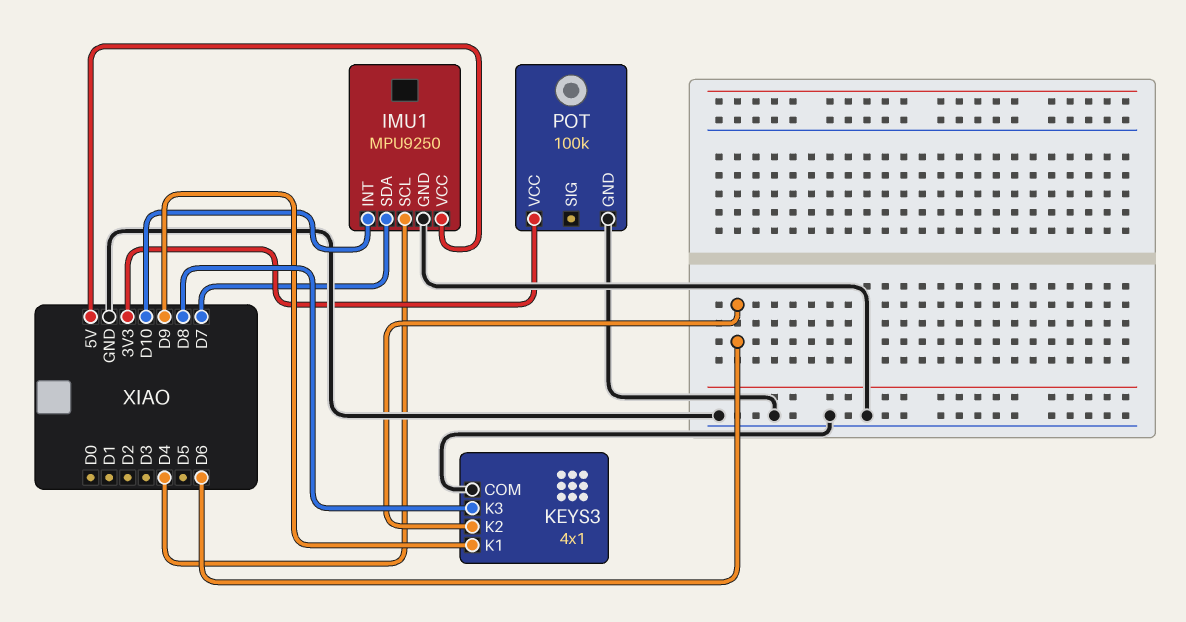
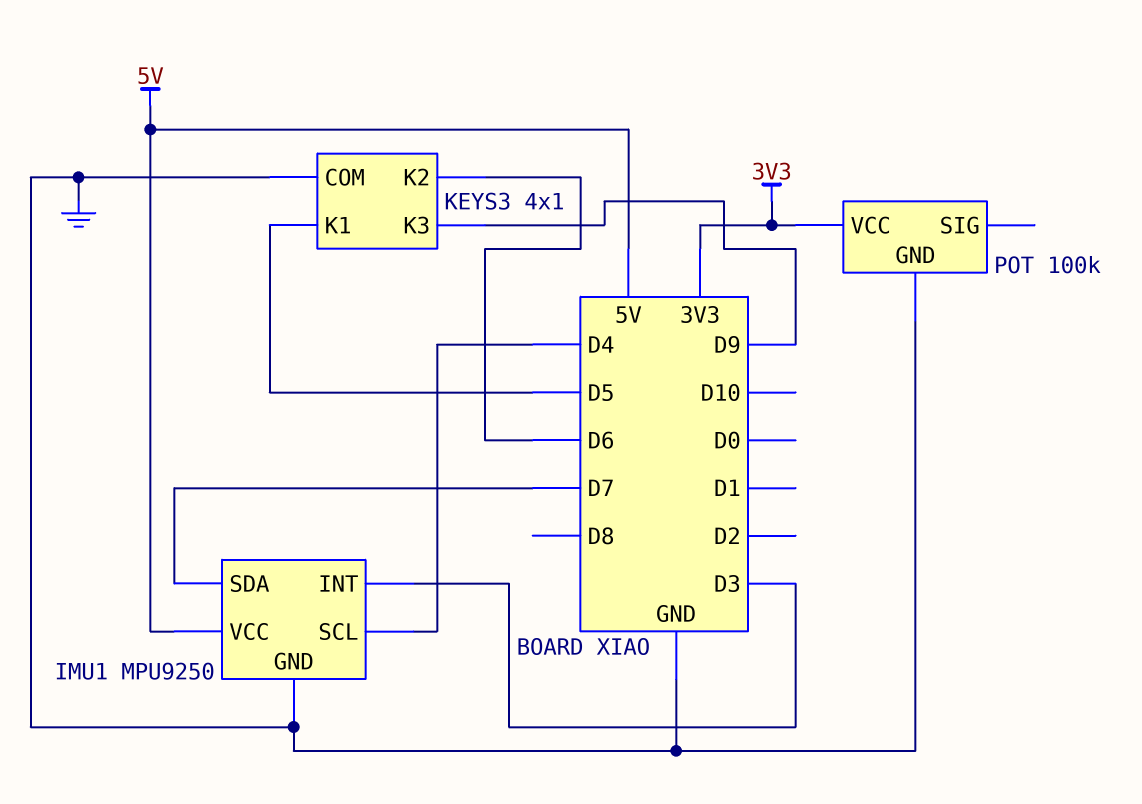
IMU1 pin INT: D10 -> D3
KEYS3 pin K1: D9 -> D5
KEYS3 pin K3: D8 -> D9

